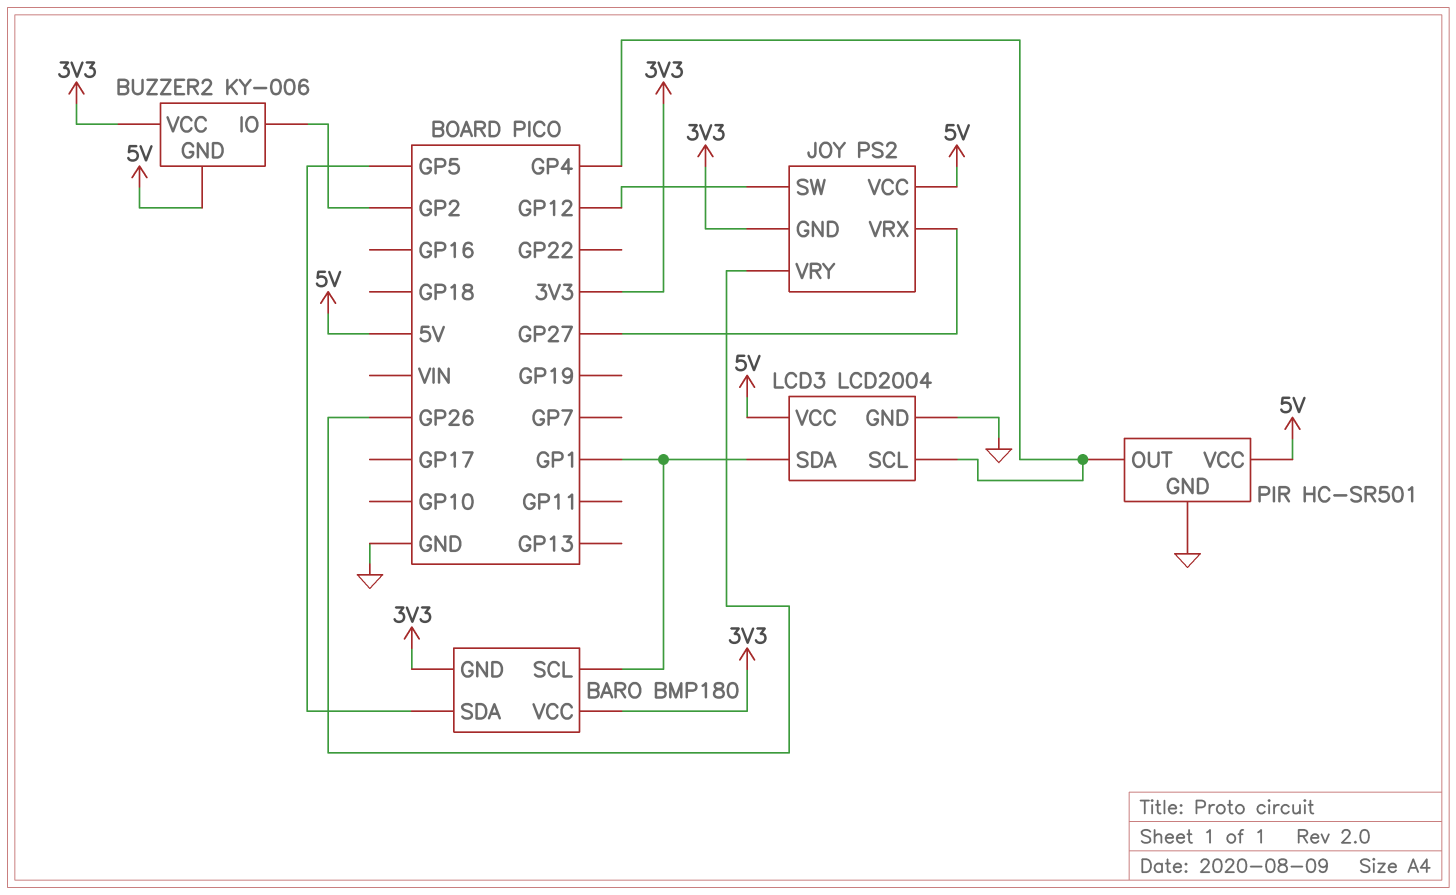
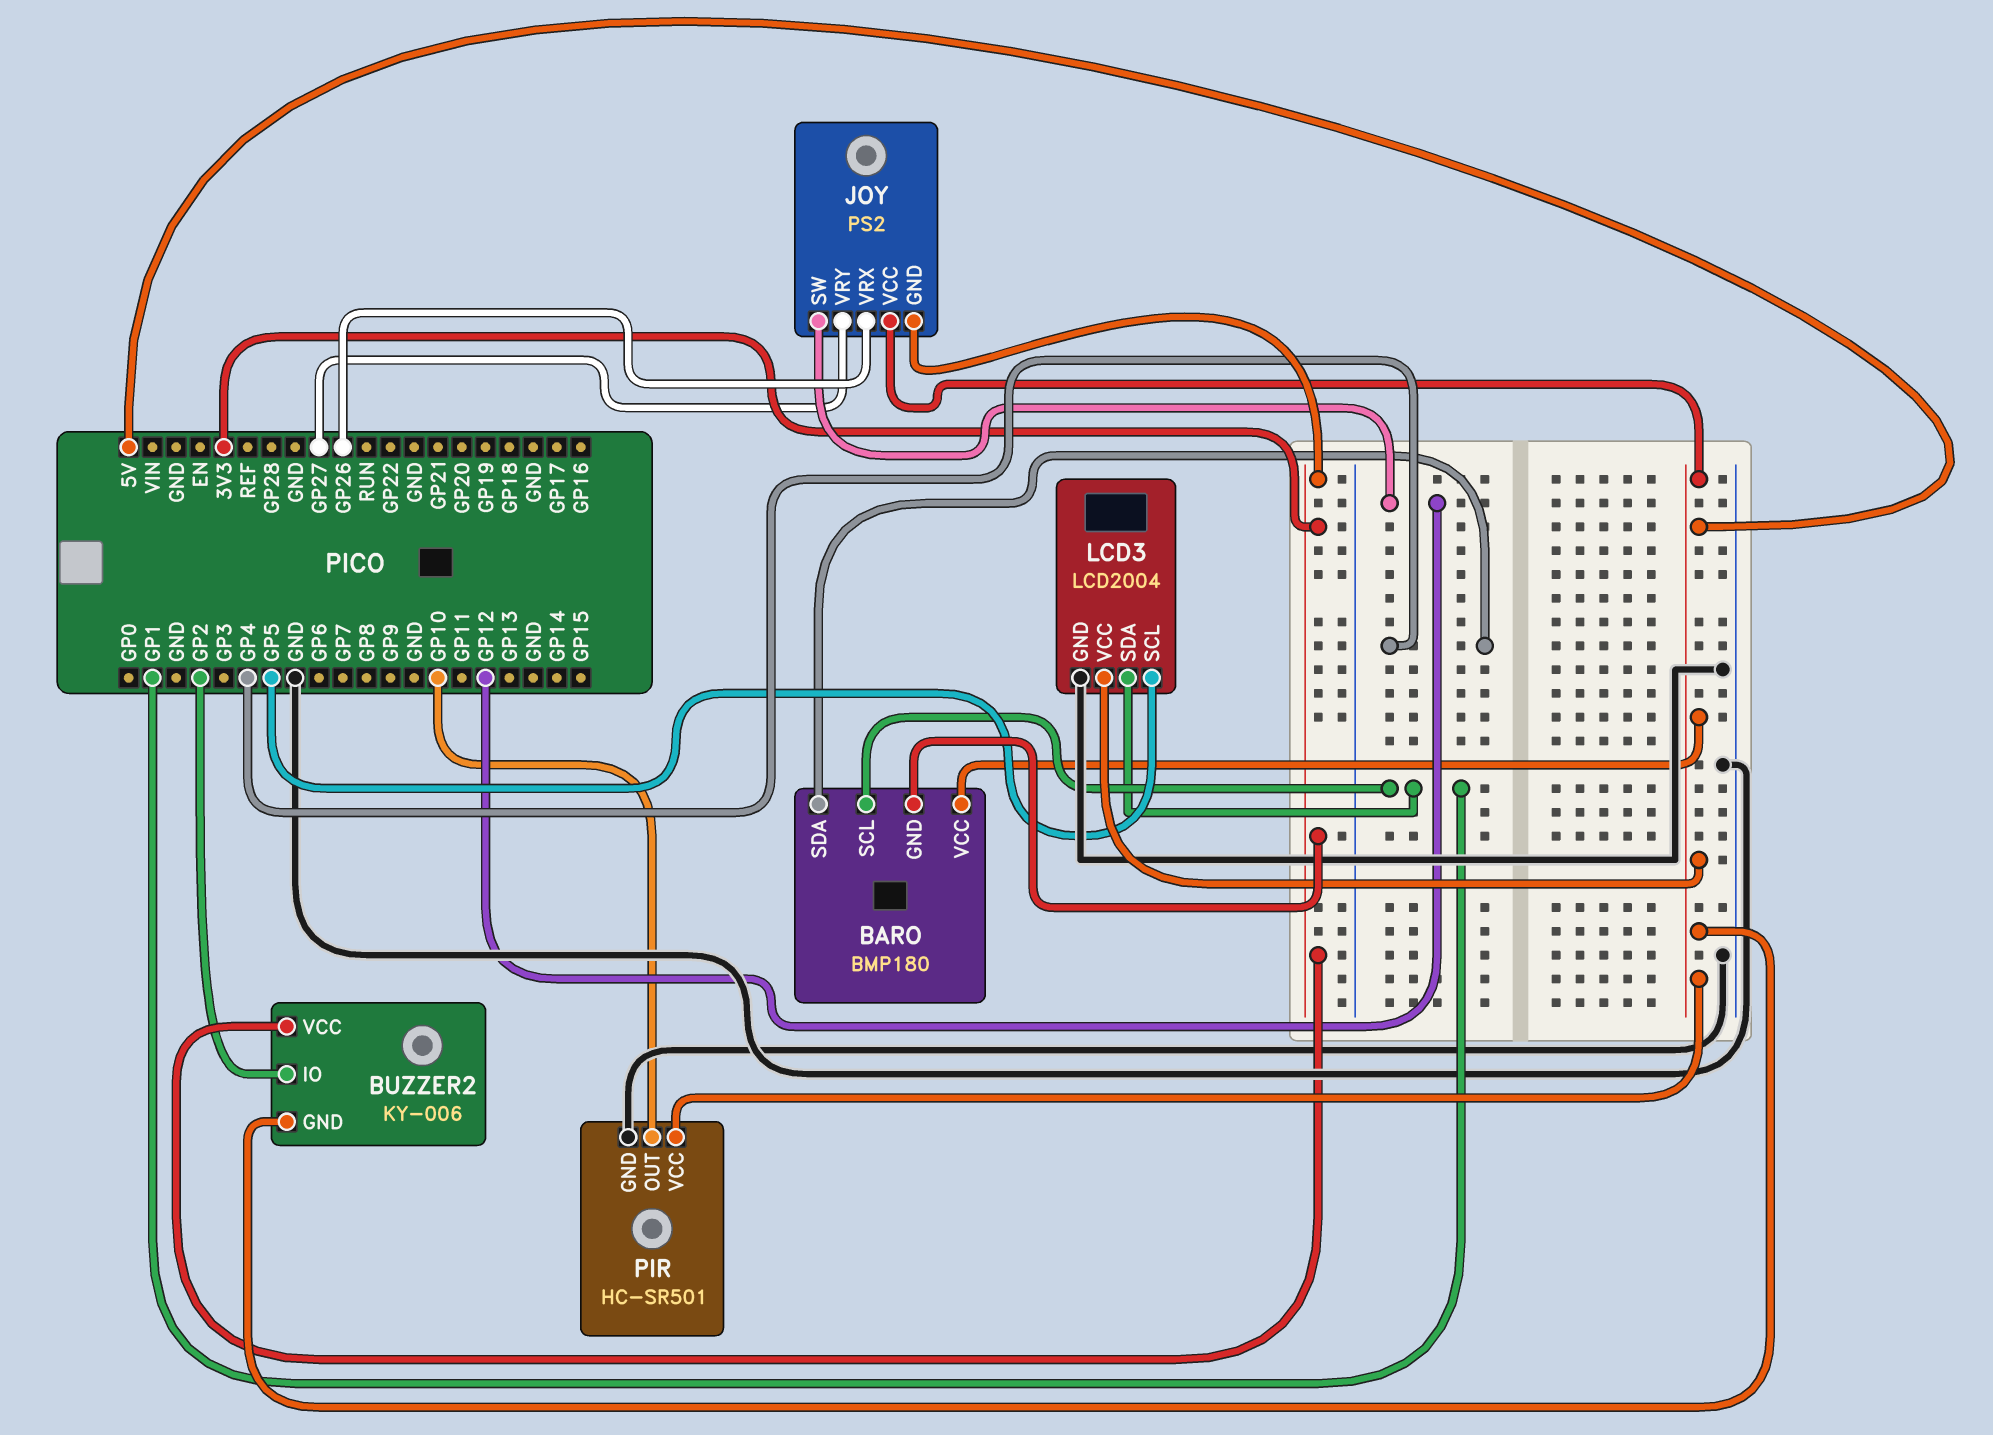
BARO pin SDA: GP5 -> GP4
BARO pin VCC: 3V3 -> 5V
JOY pin VRX: GP27 -> GP26
JOY pin VRY: GP26 -> GP27
LCD3 pin SCL: GP4 -> GP5
PIR pin OUT: GP4 -> GP10

